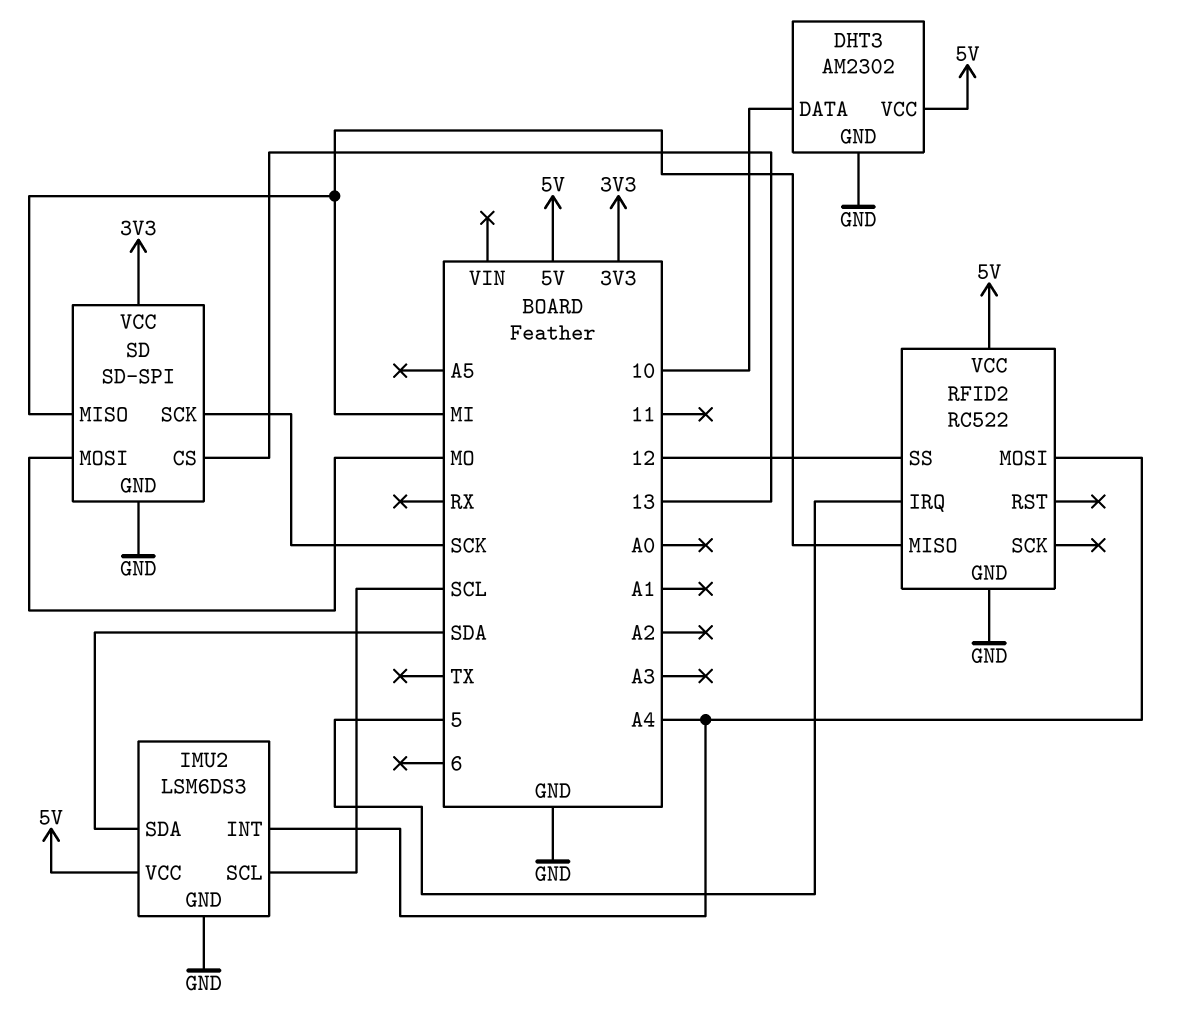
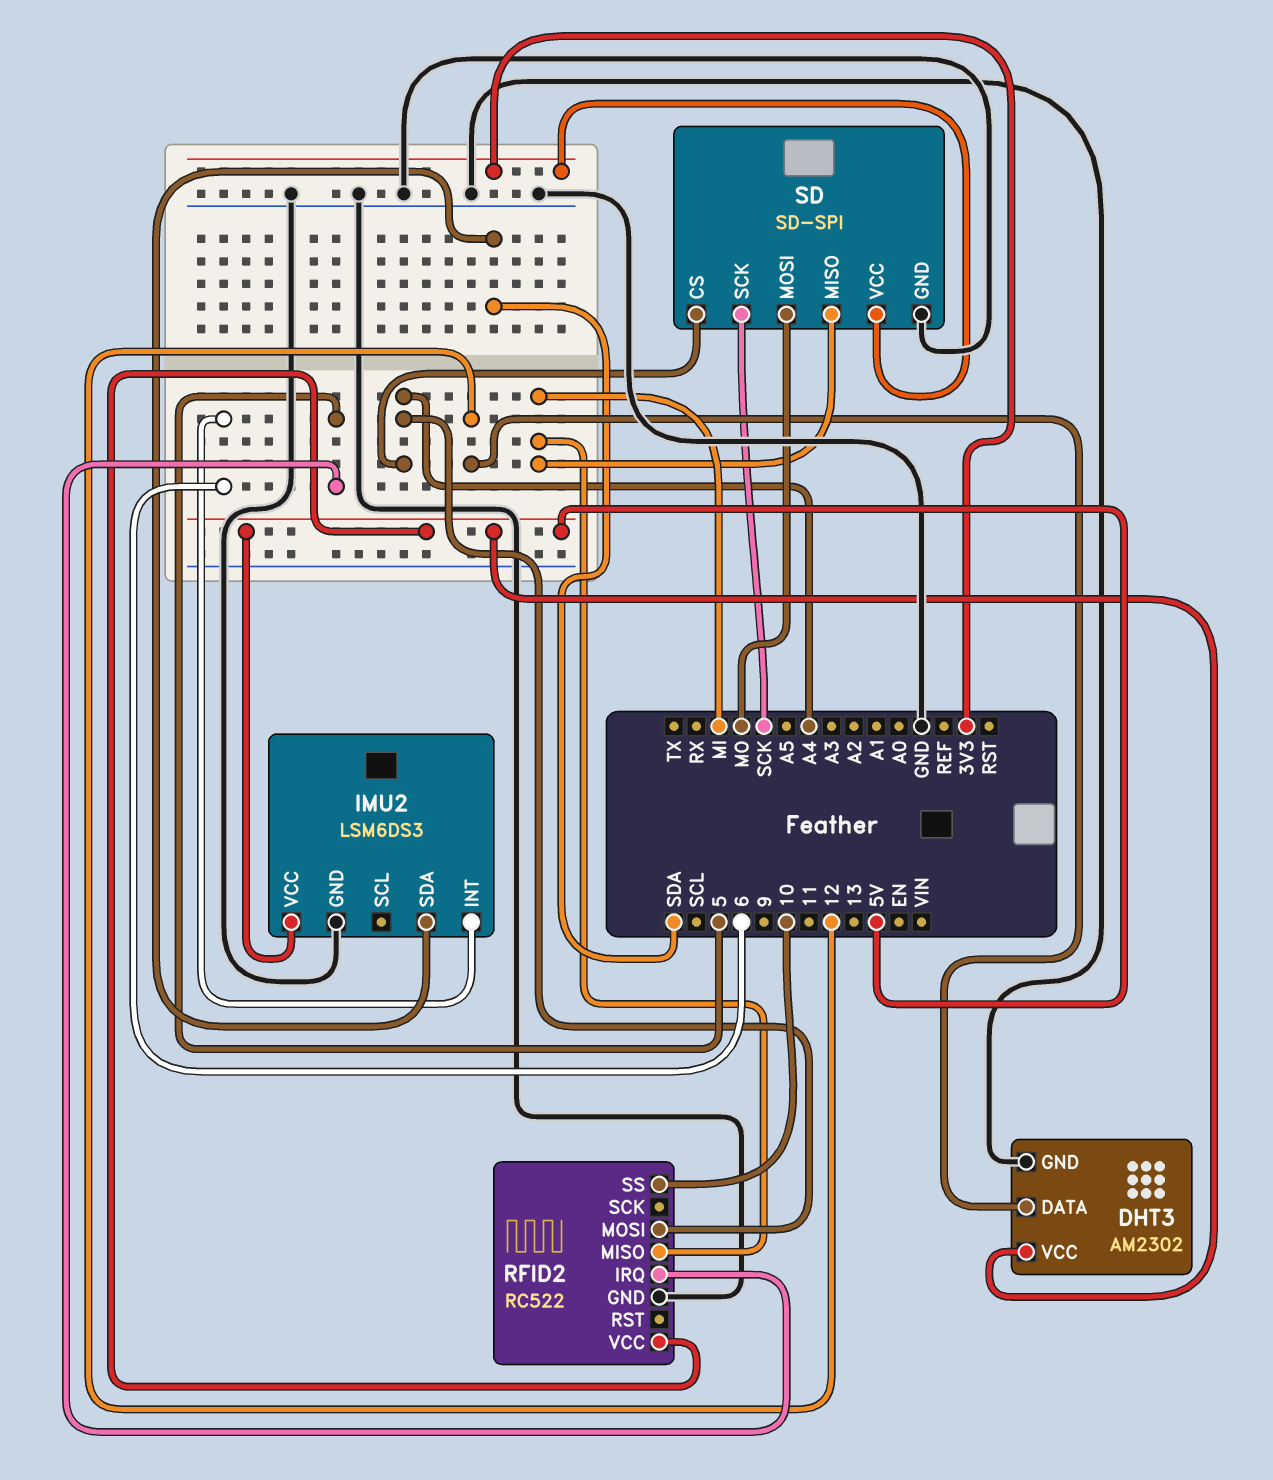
DHT3 pin DATA: 10 -> 12
IMU2 pin INT: A4 -> 6
IMU2 pin SCL: SCL -> none
RFID2 pin SS: 12 -> 10
SD pin CS: 13 -> A4

